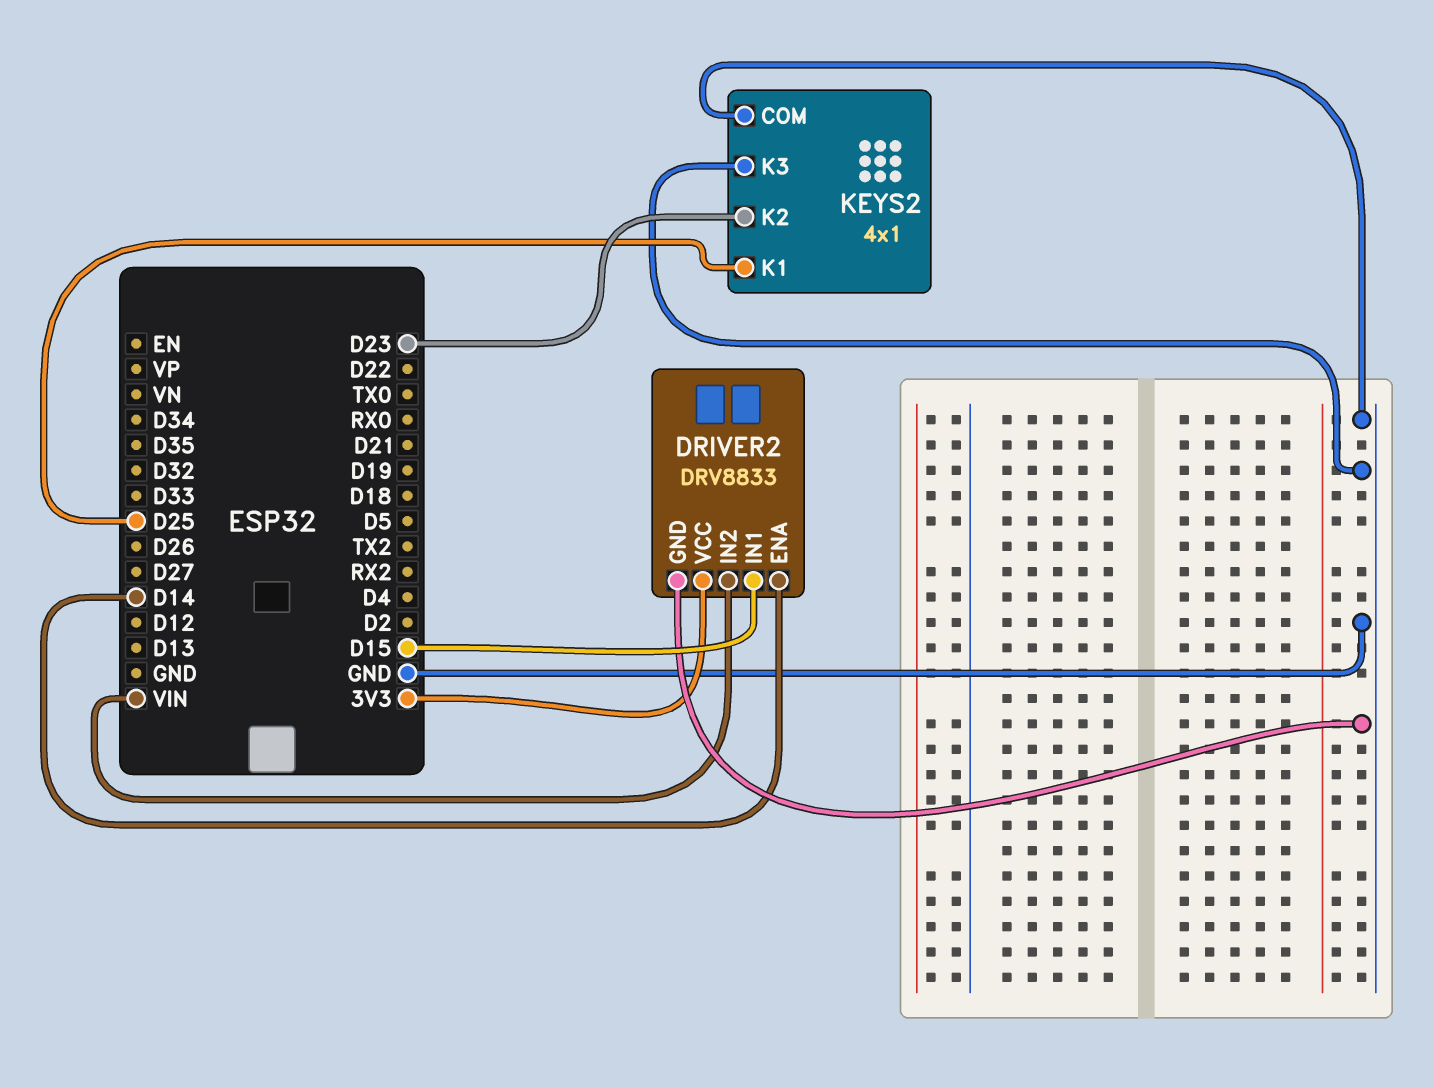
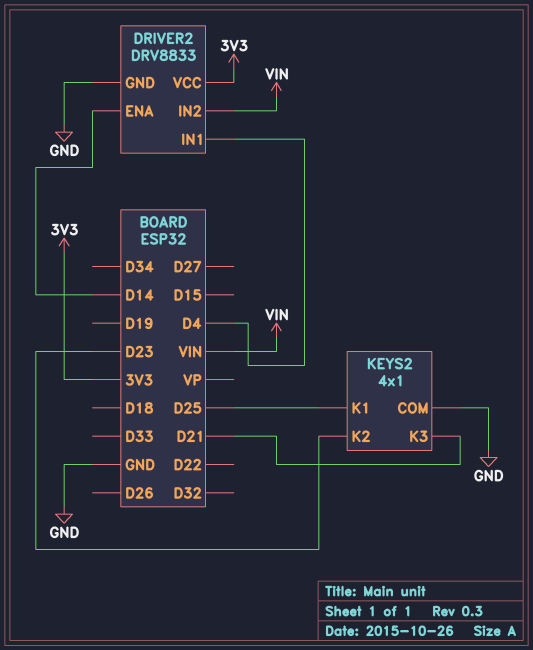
DRIVER2 pin IN1: D15 -> D4
KEYS2 pin K3: GND -> D21

